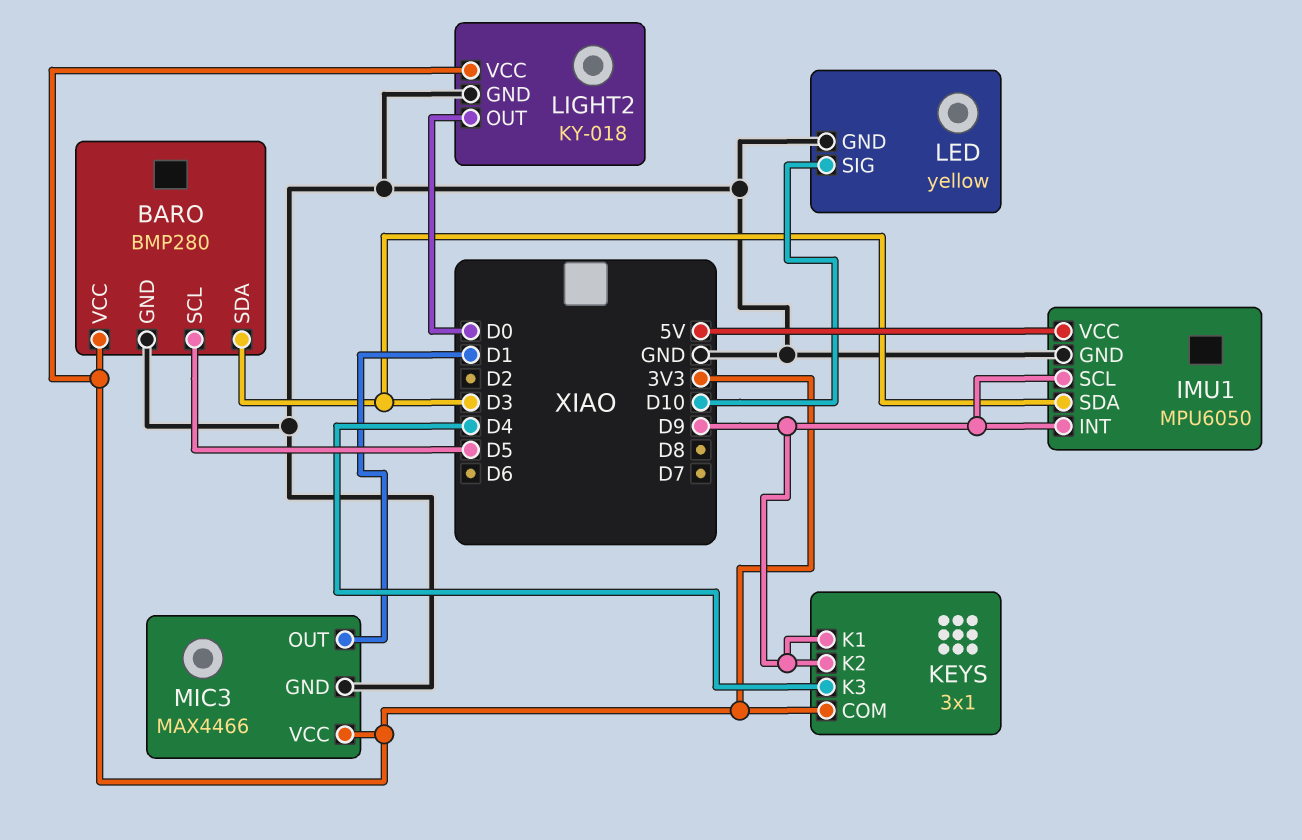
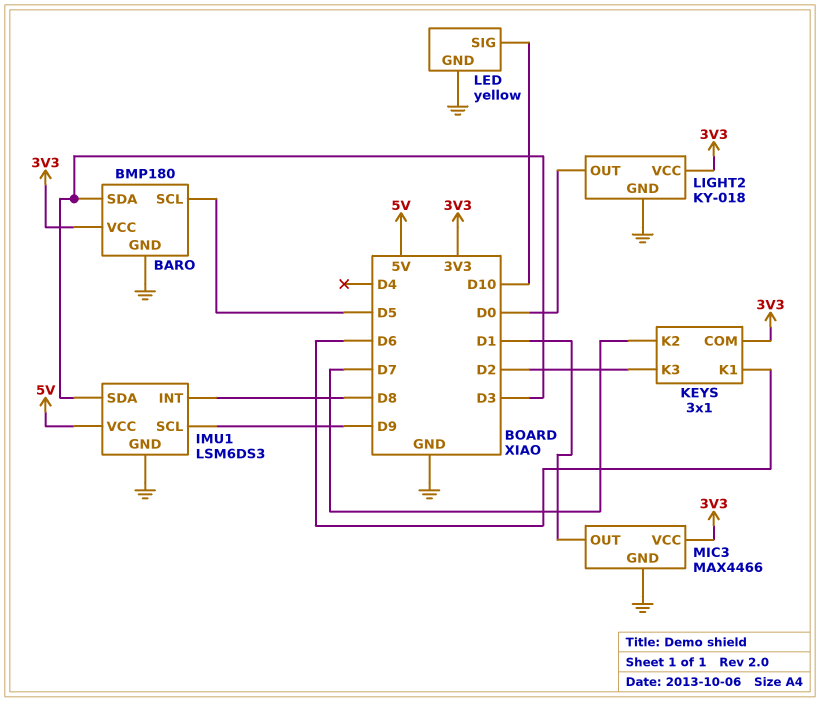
BARO: BMP280 -> BMP180
IMU1: MPU6050 -> LSM6DS3
IMU1 pin INT: D9 -> D8
KEYS pin K1: D9 -> D6
KEYS pin K2: D9 -> D7
KEYS pin K3: D4 -> D2

